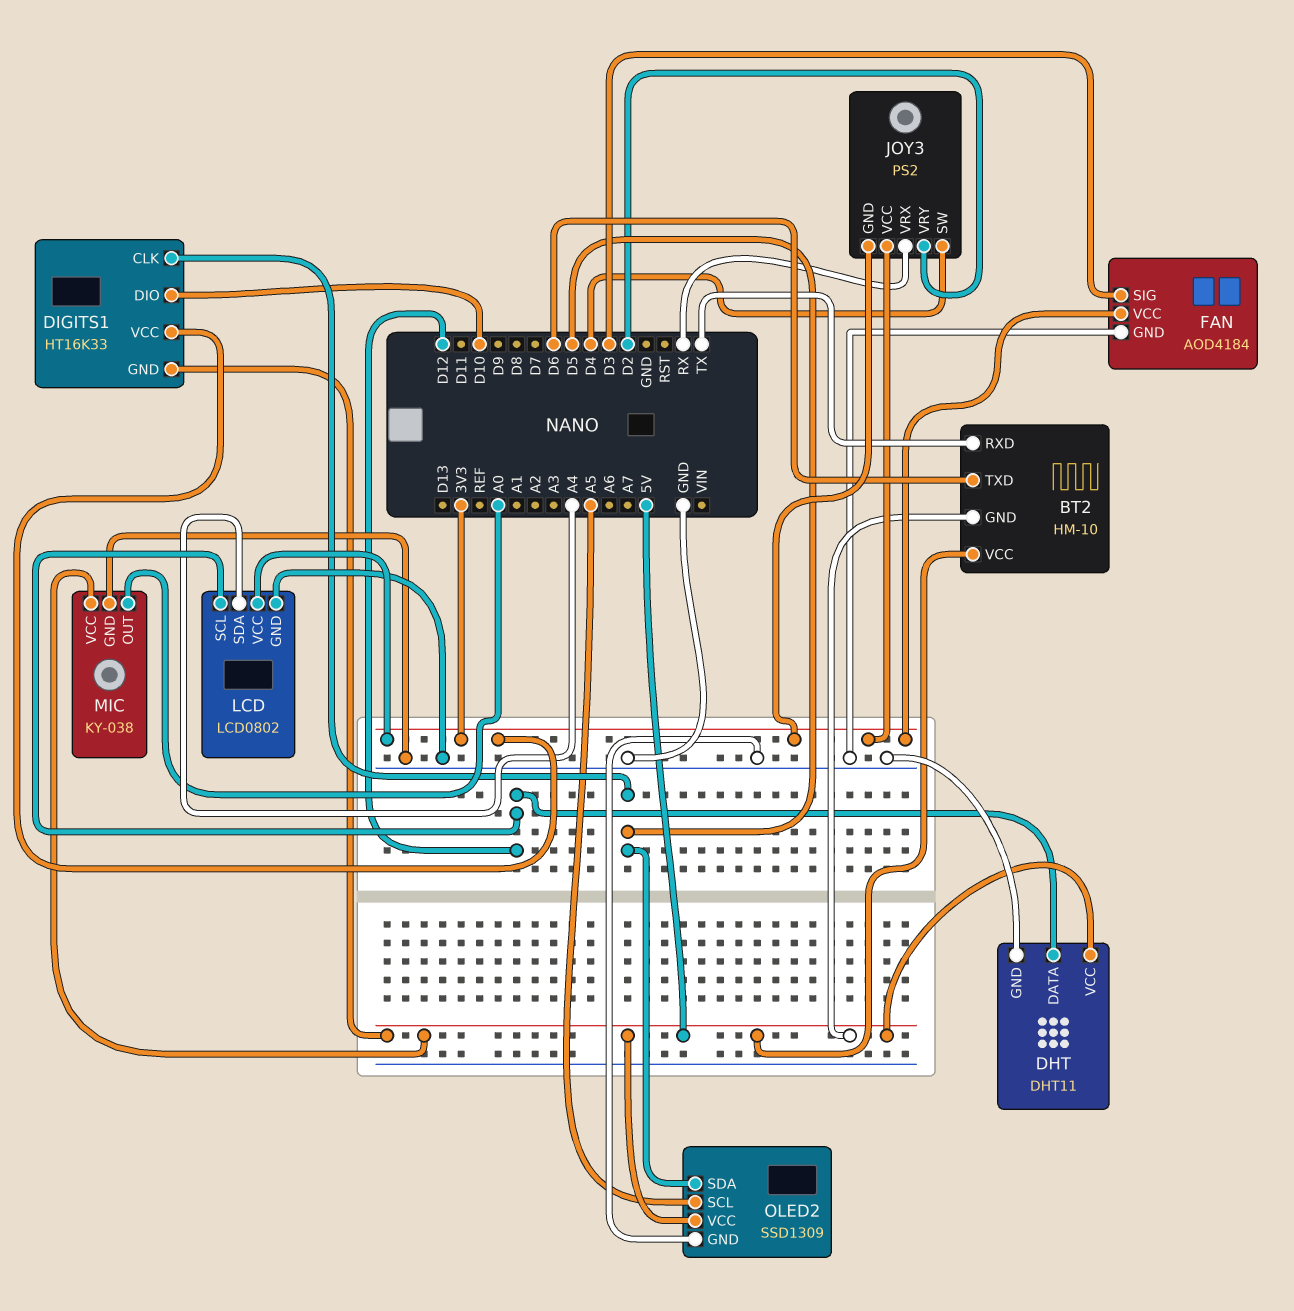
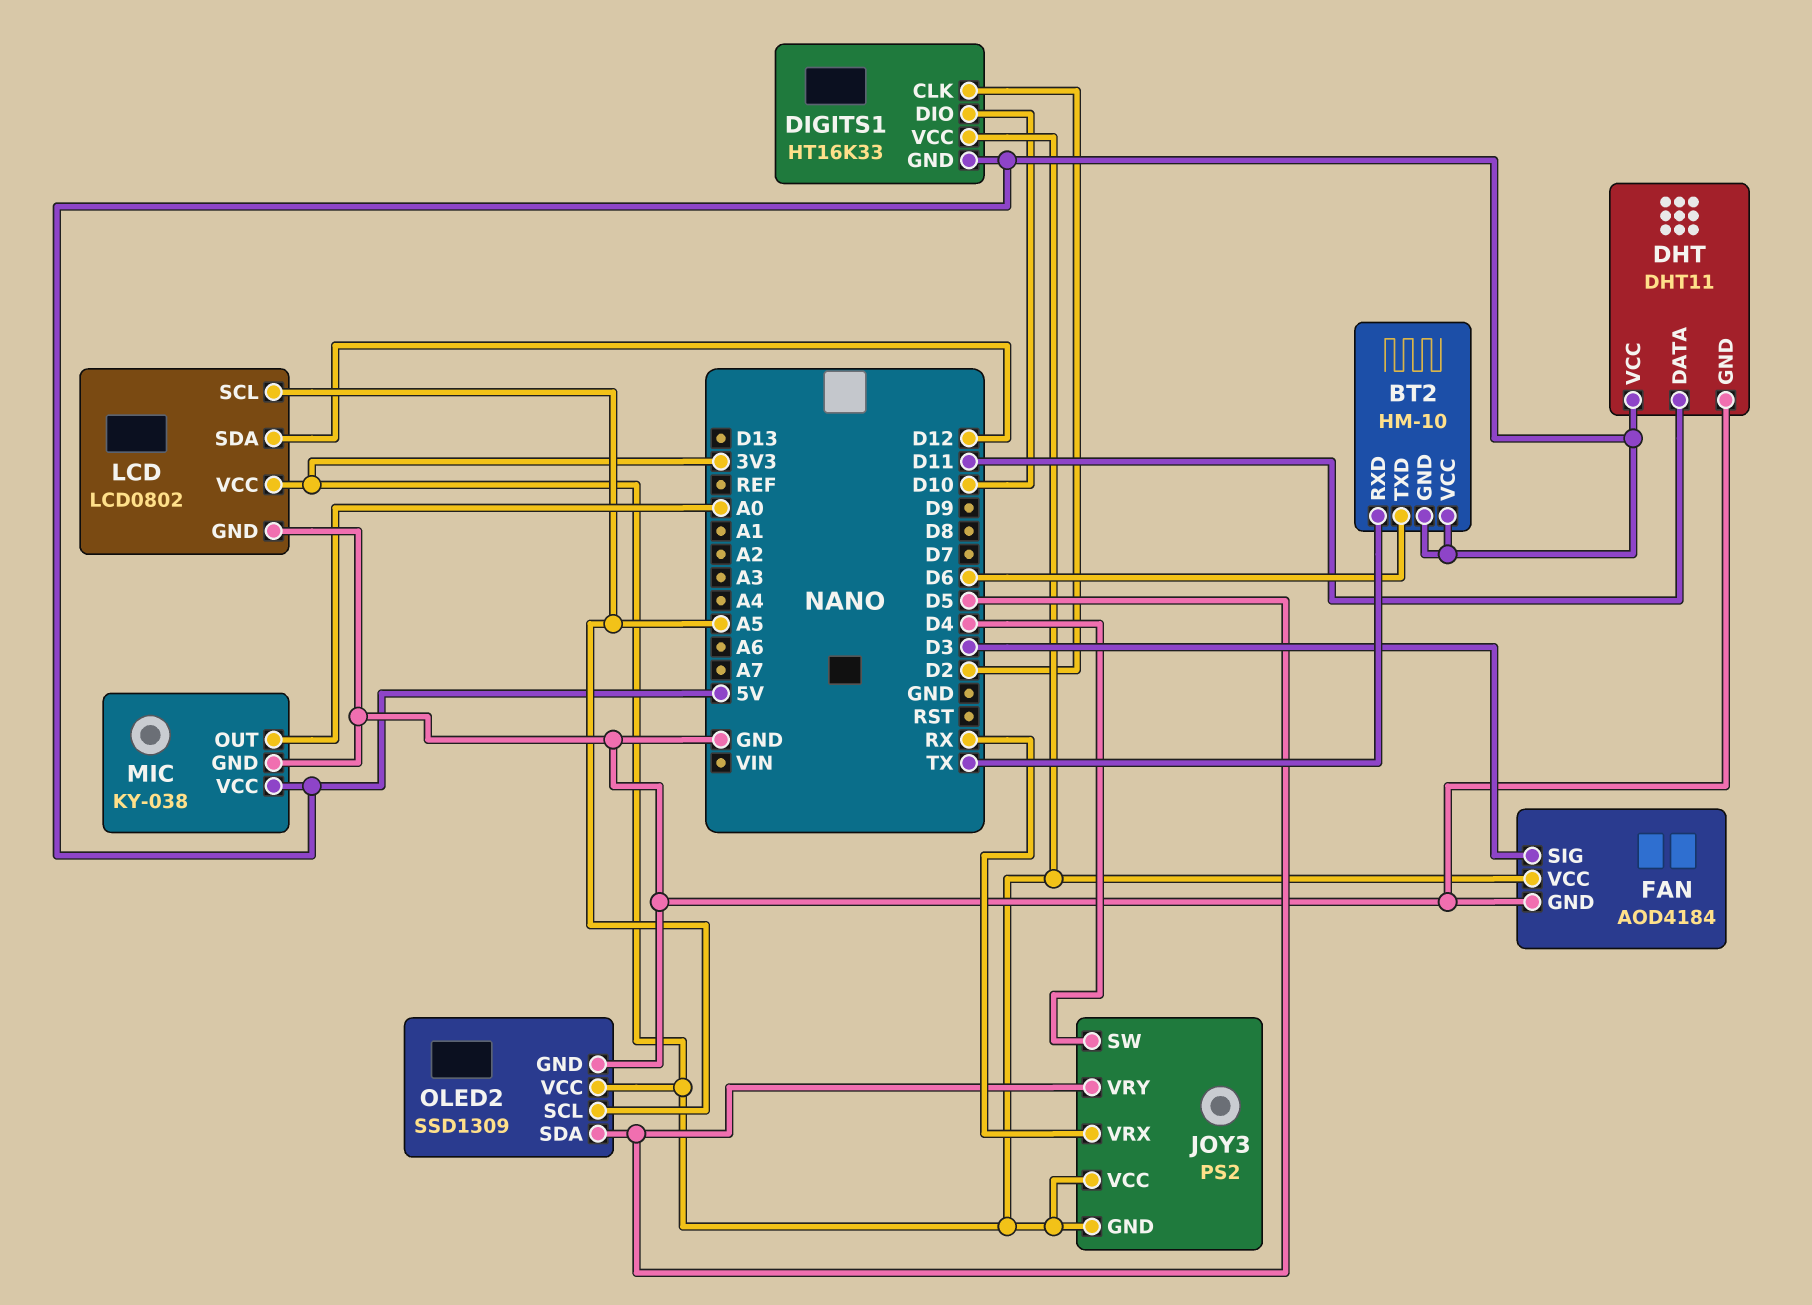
DHT pin DATA: D12 -> D11
DIGITS1 pin CLK: D5 -> D2
JOY3 pin VRY: D2 -> D5
LCD pin SCL: D12 -> A5
LCD pin SDA: A4 -> D12
OLED2 pin VCC: 5V -> 3V3

